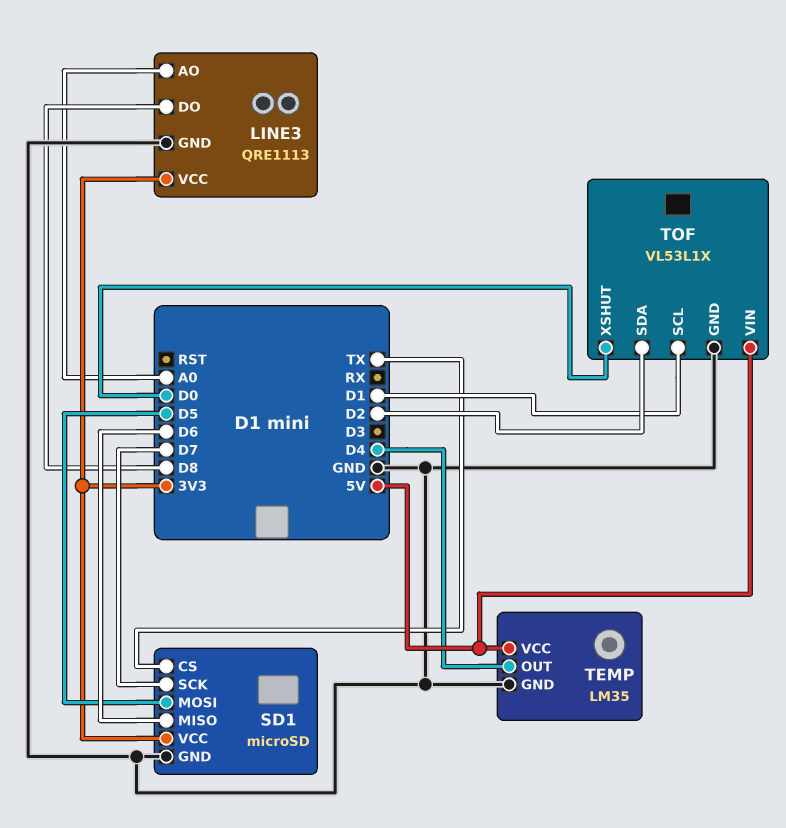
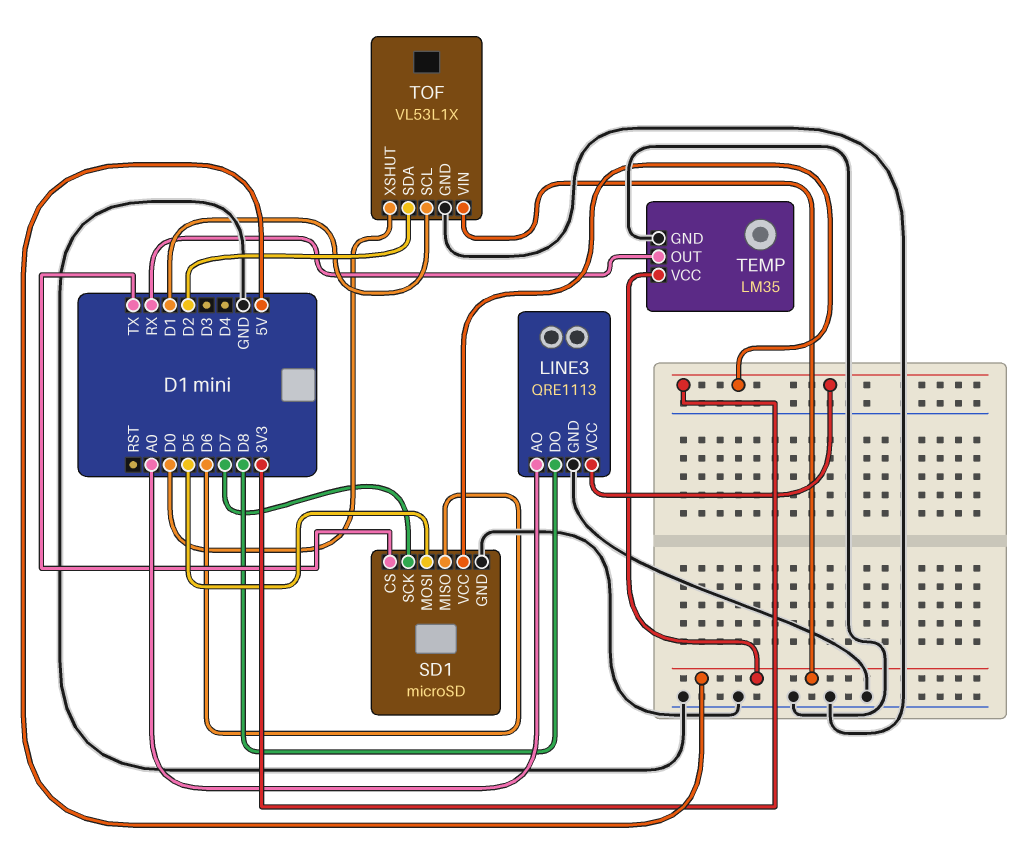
TEMP pin OUT: D4 -> RX

